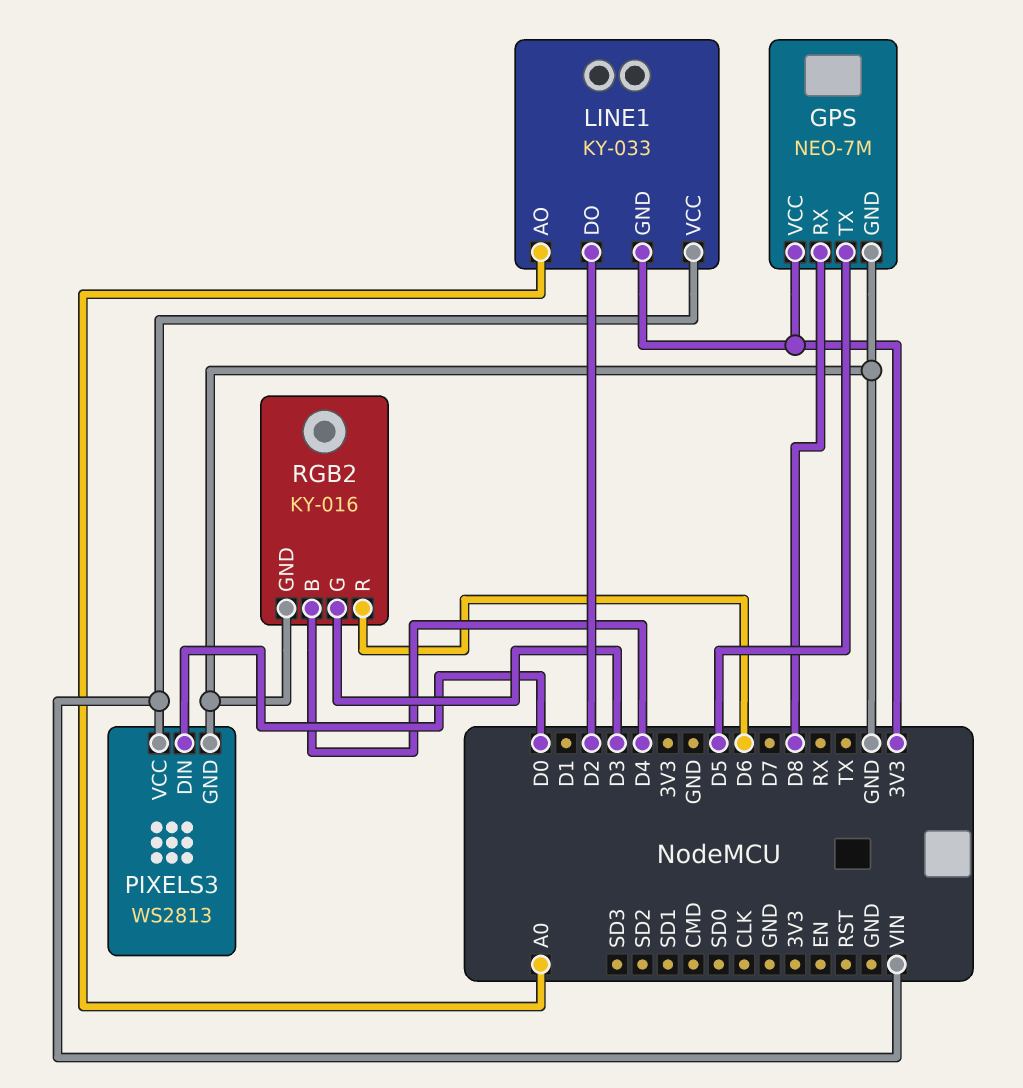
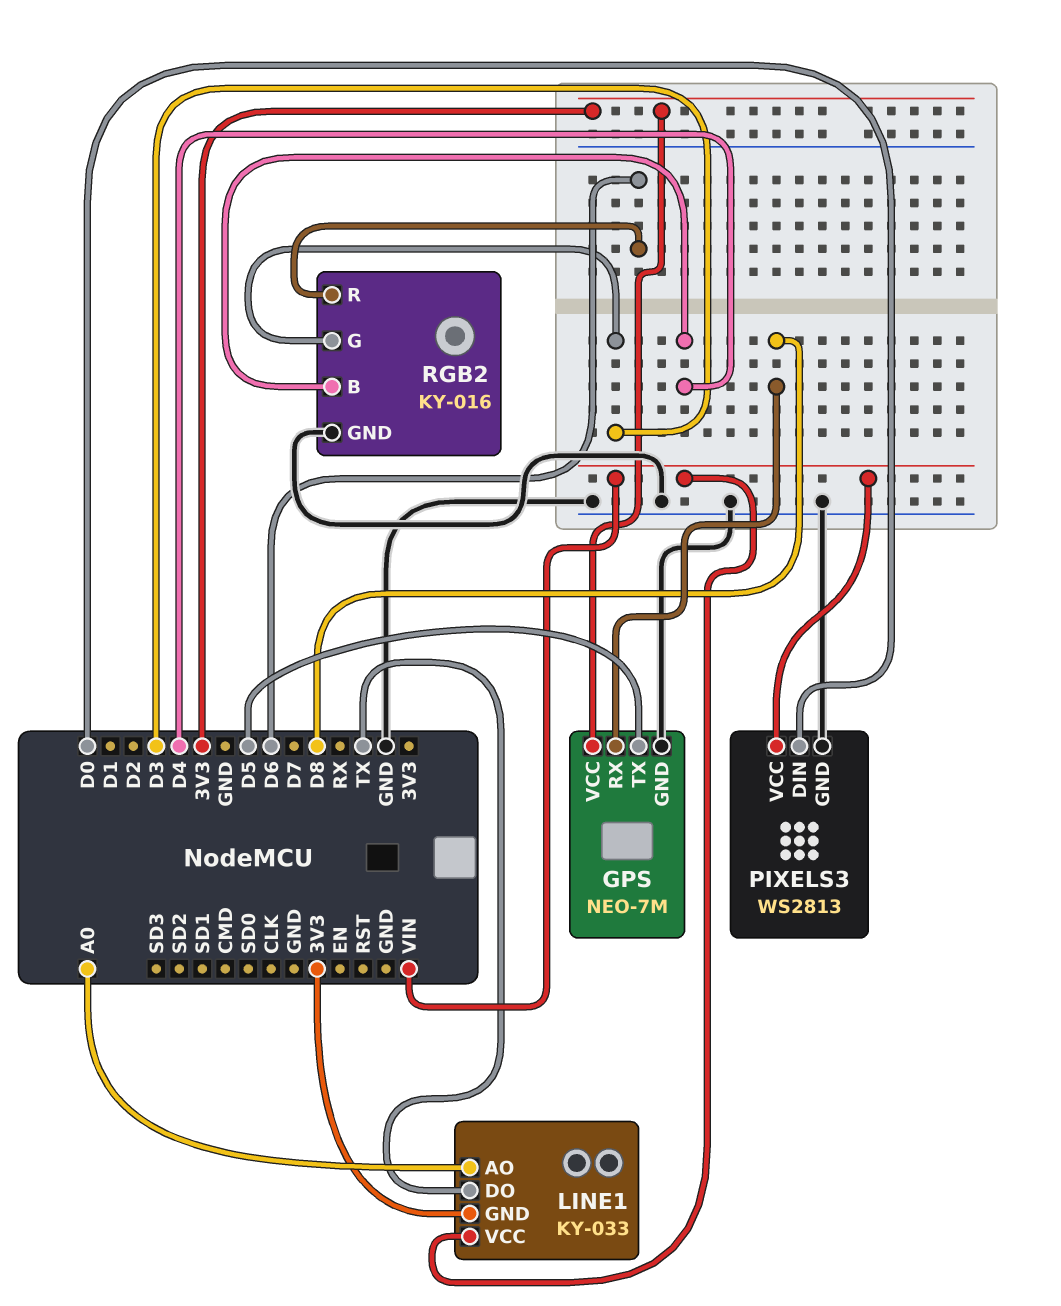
LINE1 pin DO: D2 -> TX

